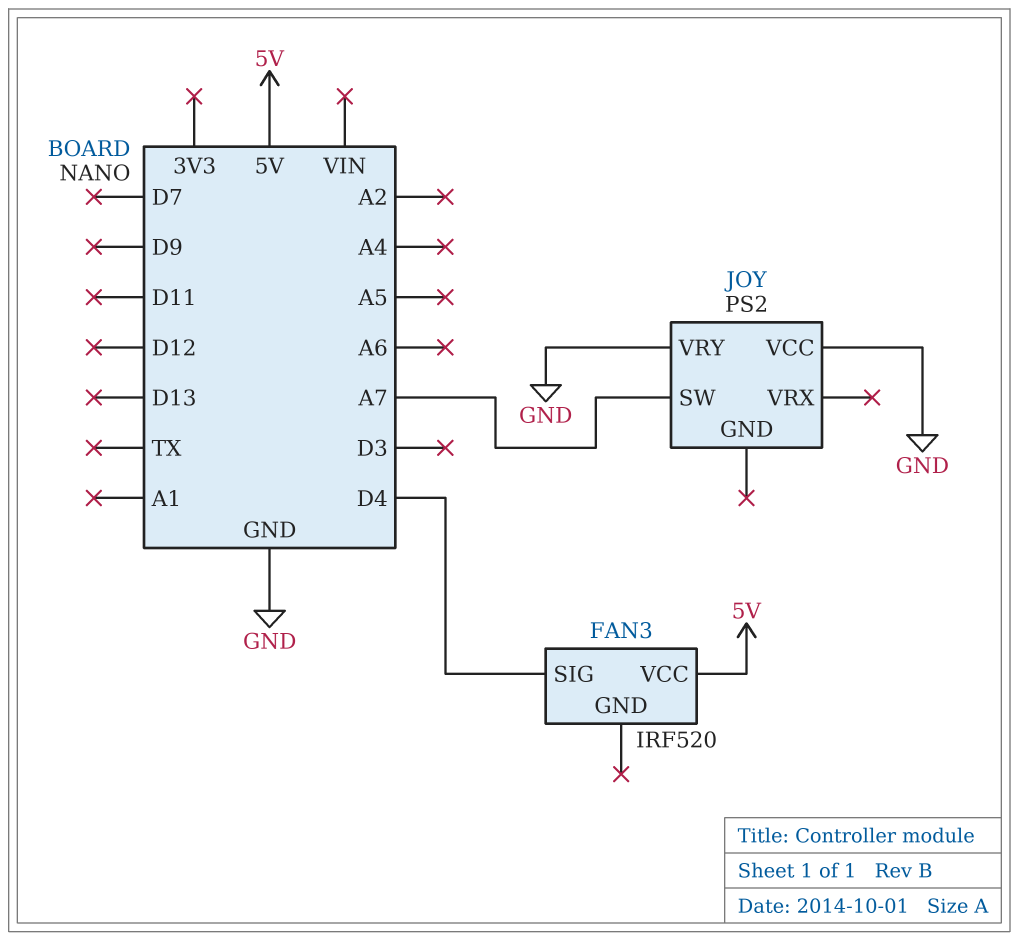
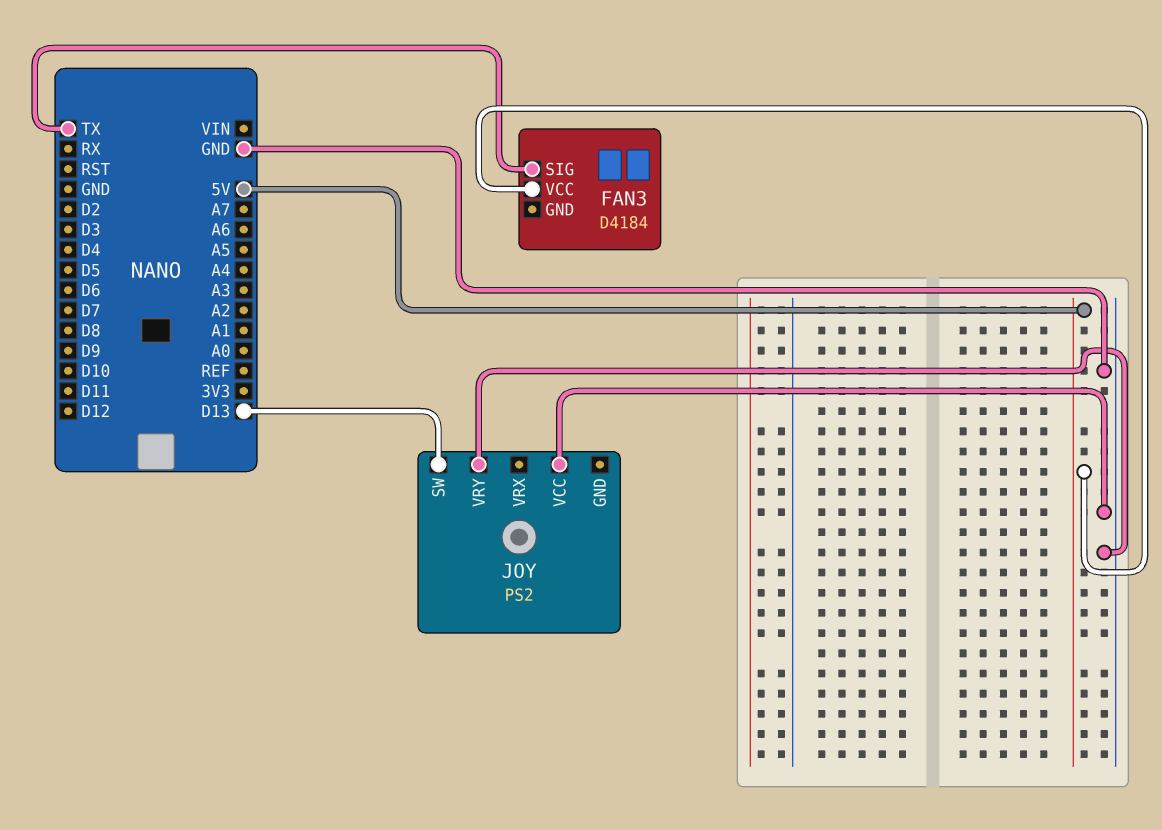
FAN3: IRF520 -> D4184
FAN3 pin SIG: D4 -> TX
JOY pin SW: A7 -> D13

